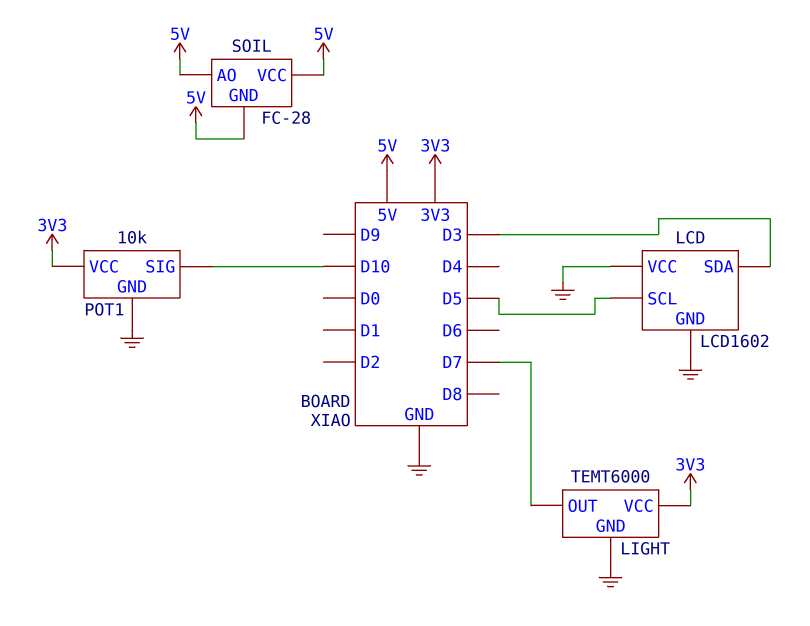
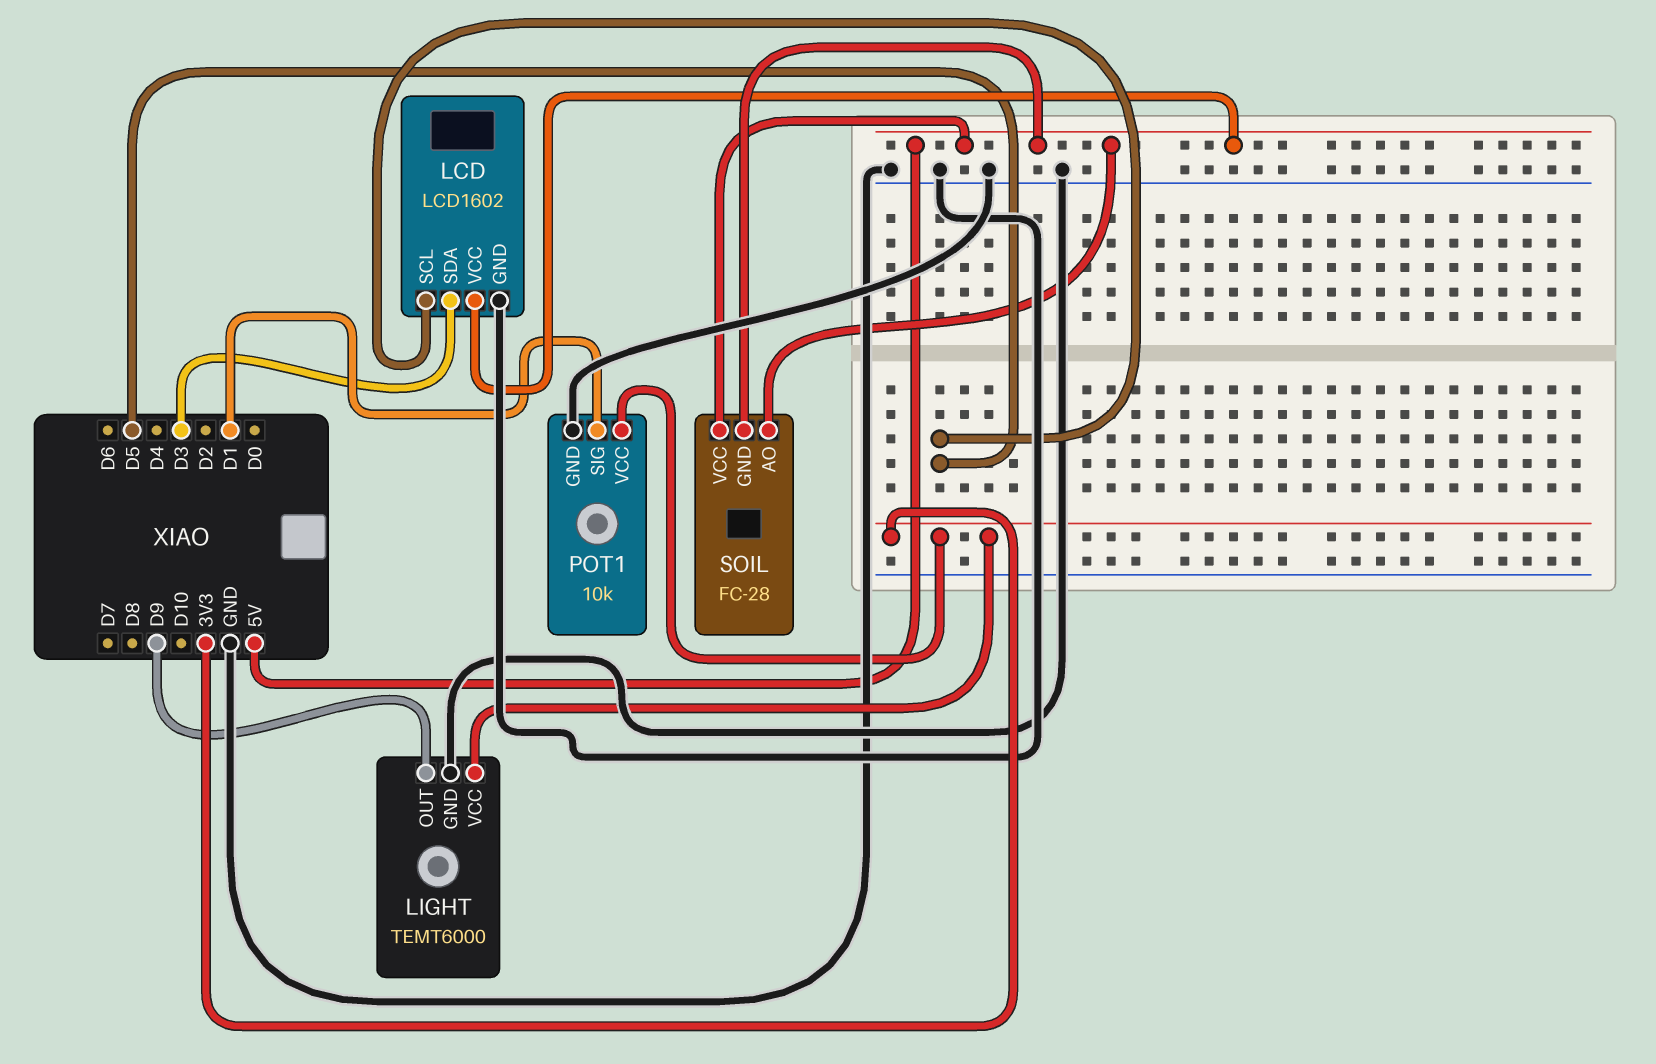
LCD pin VCC: GND -> 5V
LIGHT pin OUT: D7 -> D9
POT1 pin SIG: D10 -> D1

